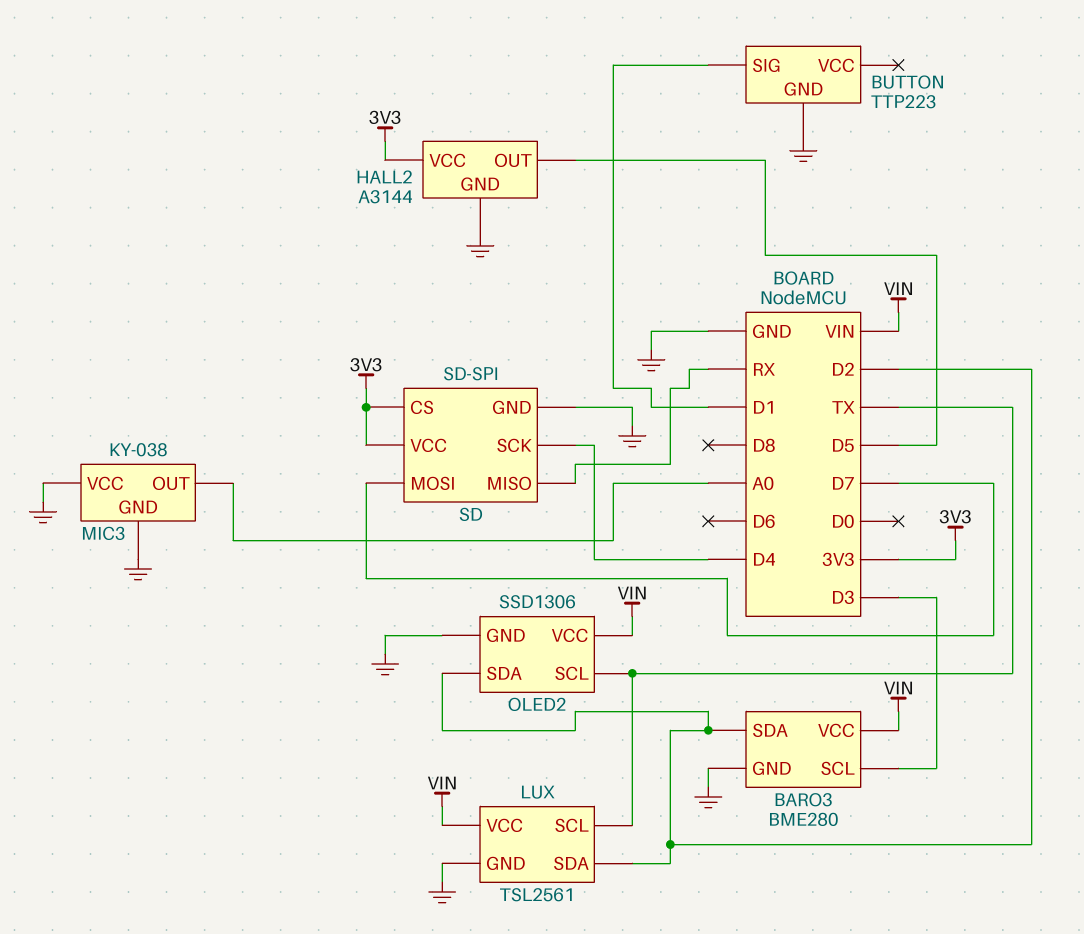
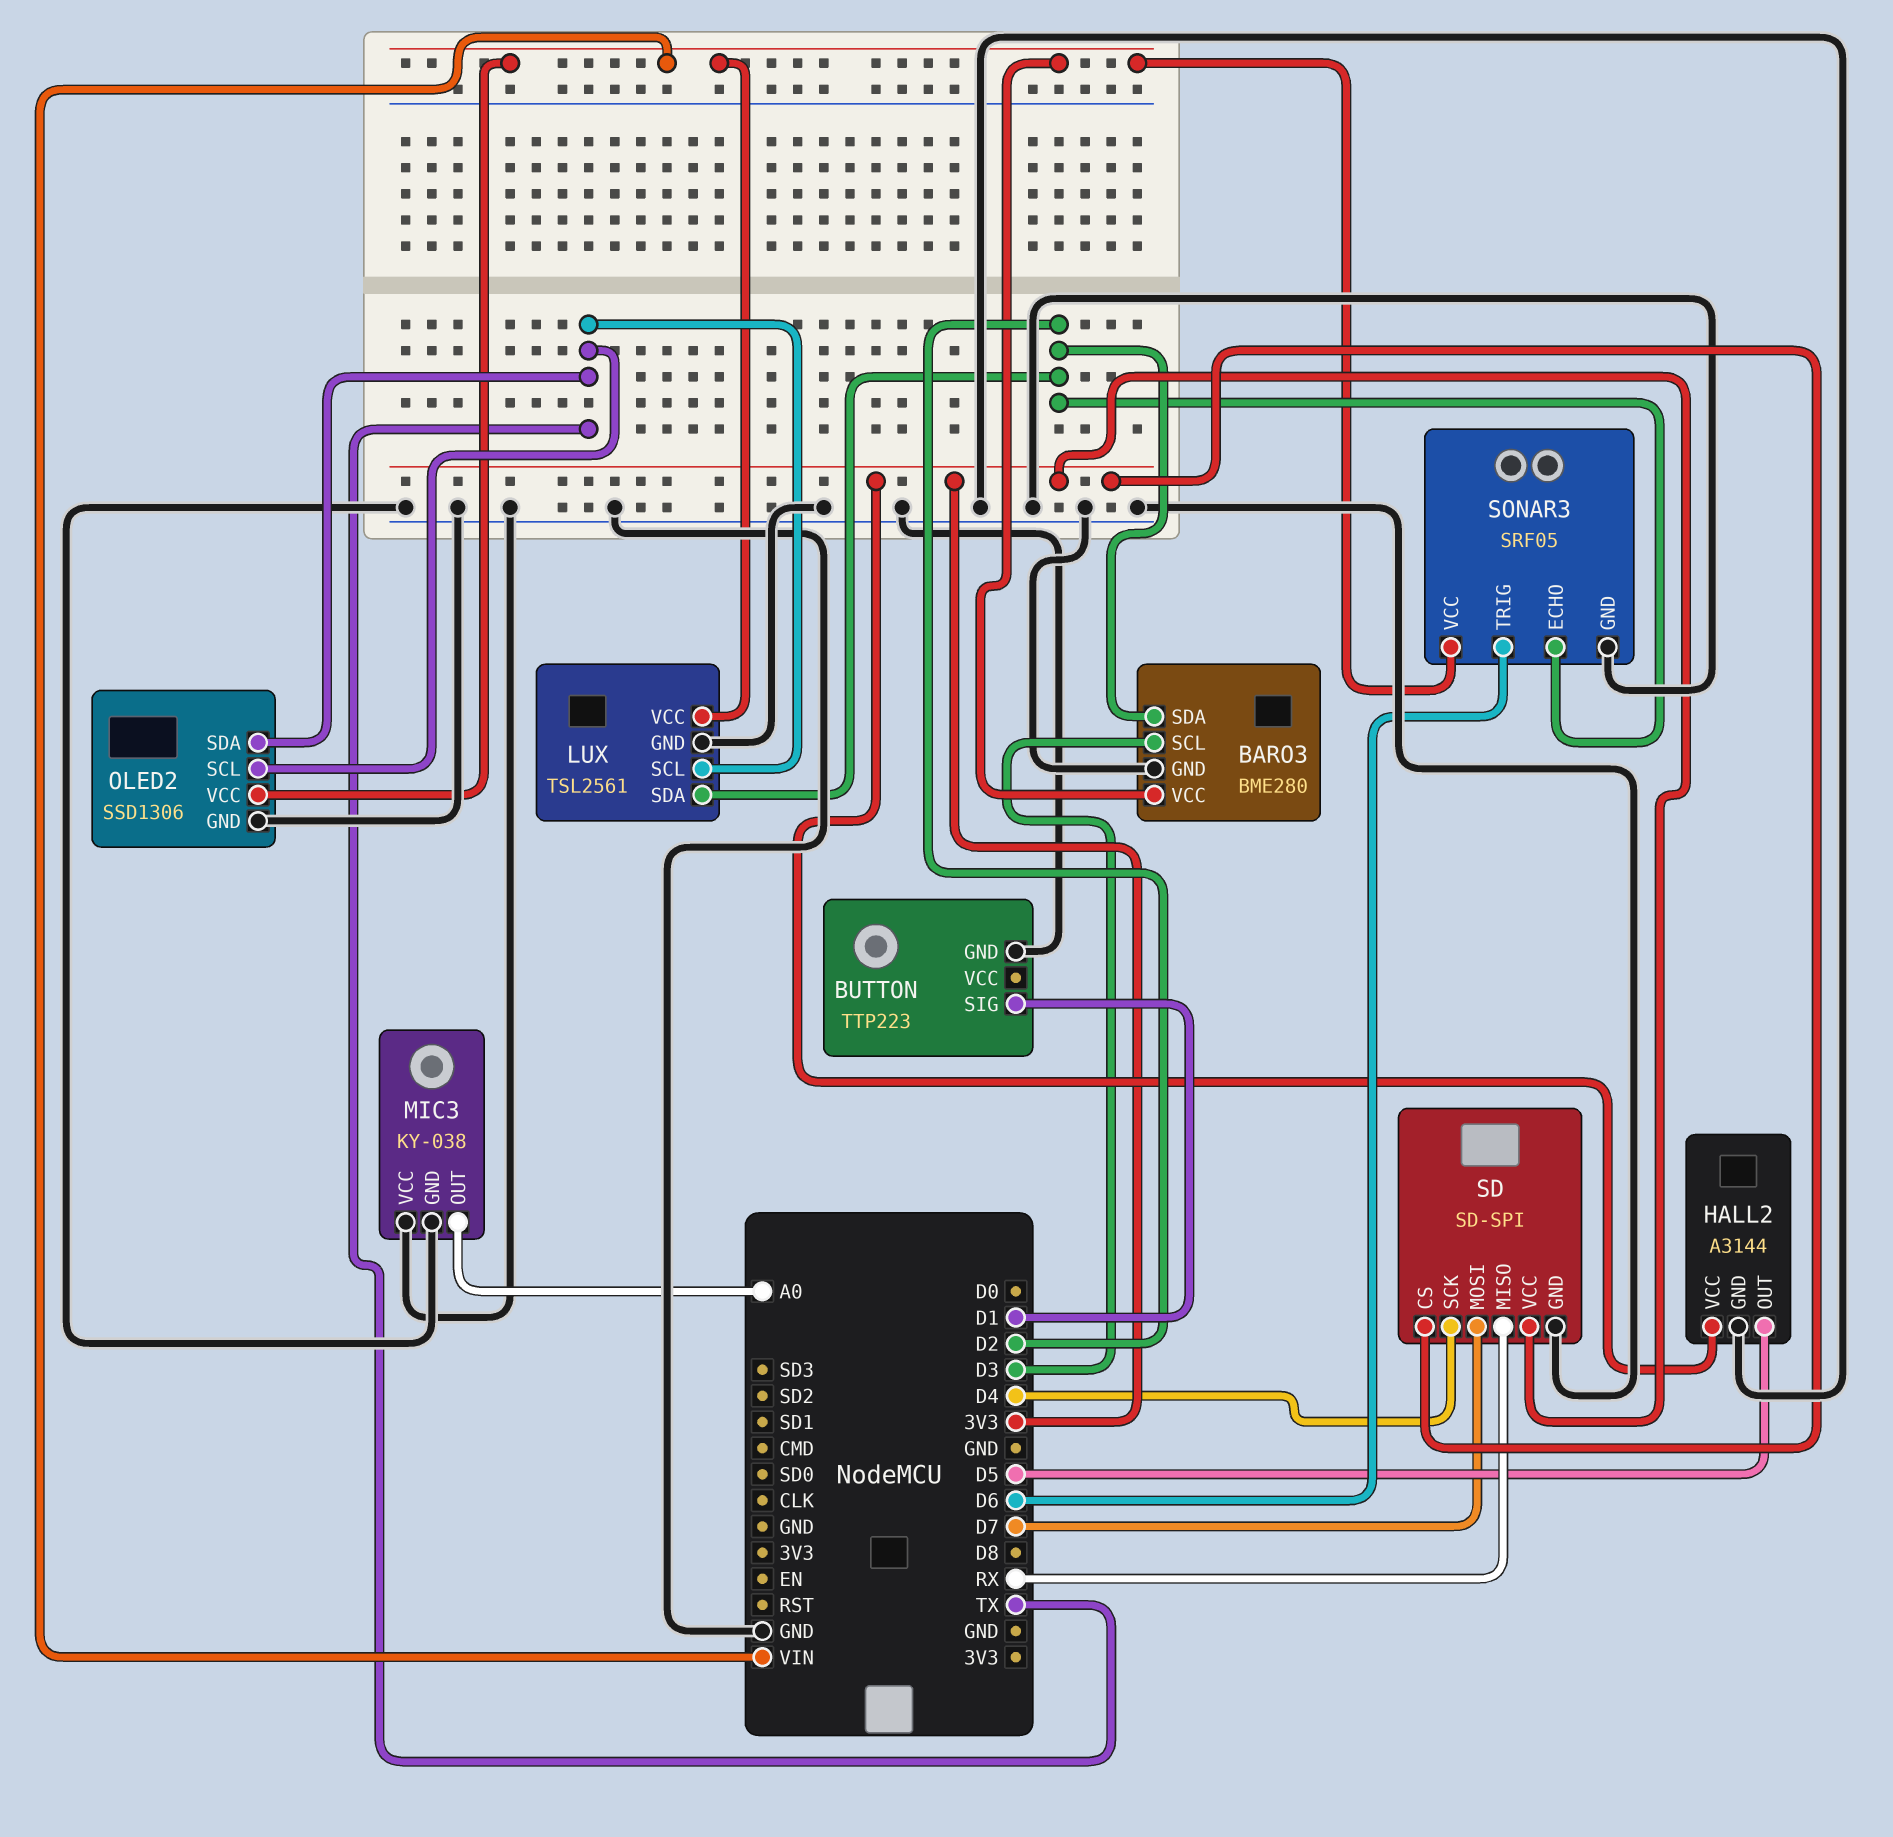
OLED2 pin SDA: D2 -> TX
SONAR3: none -> SRF05
SONAR3 pin ECHO: none -> D2
SONAR3 pin GND: none -> GND
SONAR3 pin TRIG: none -> D6
SONAR3 pin VCC: none -> VIN

